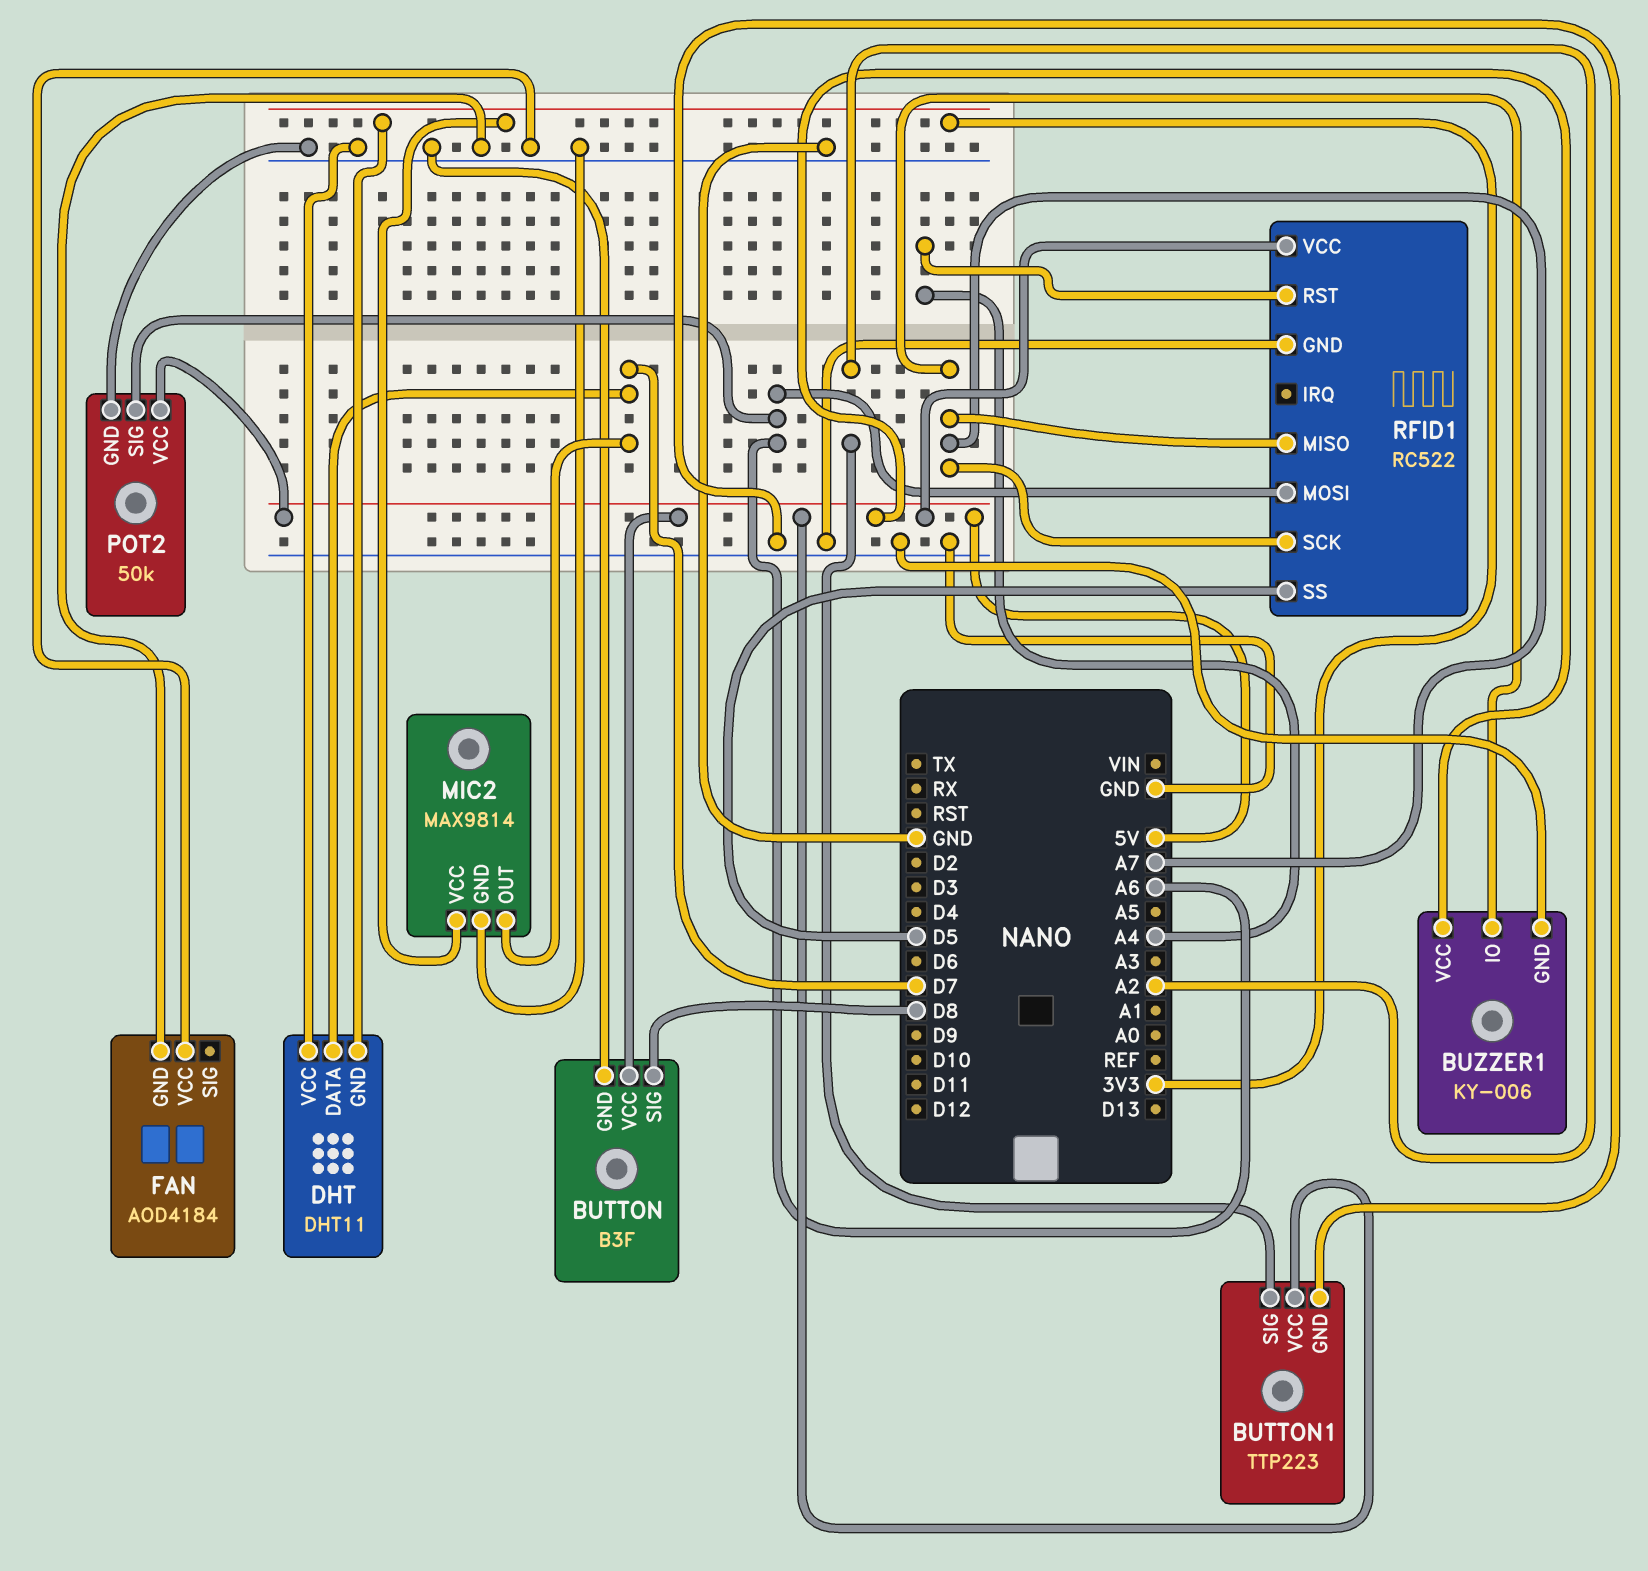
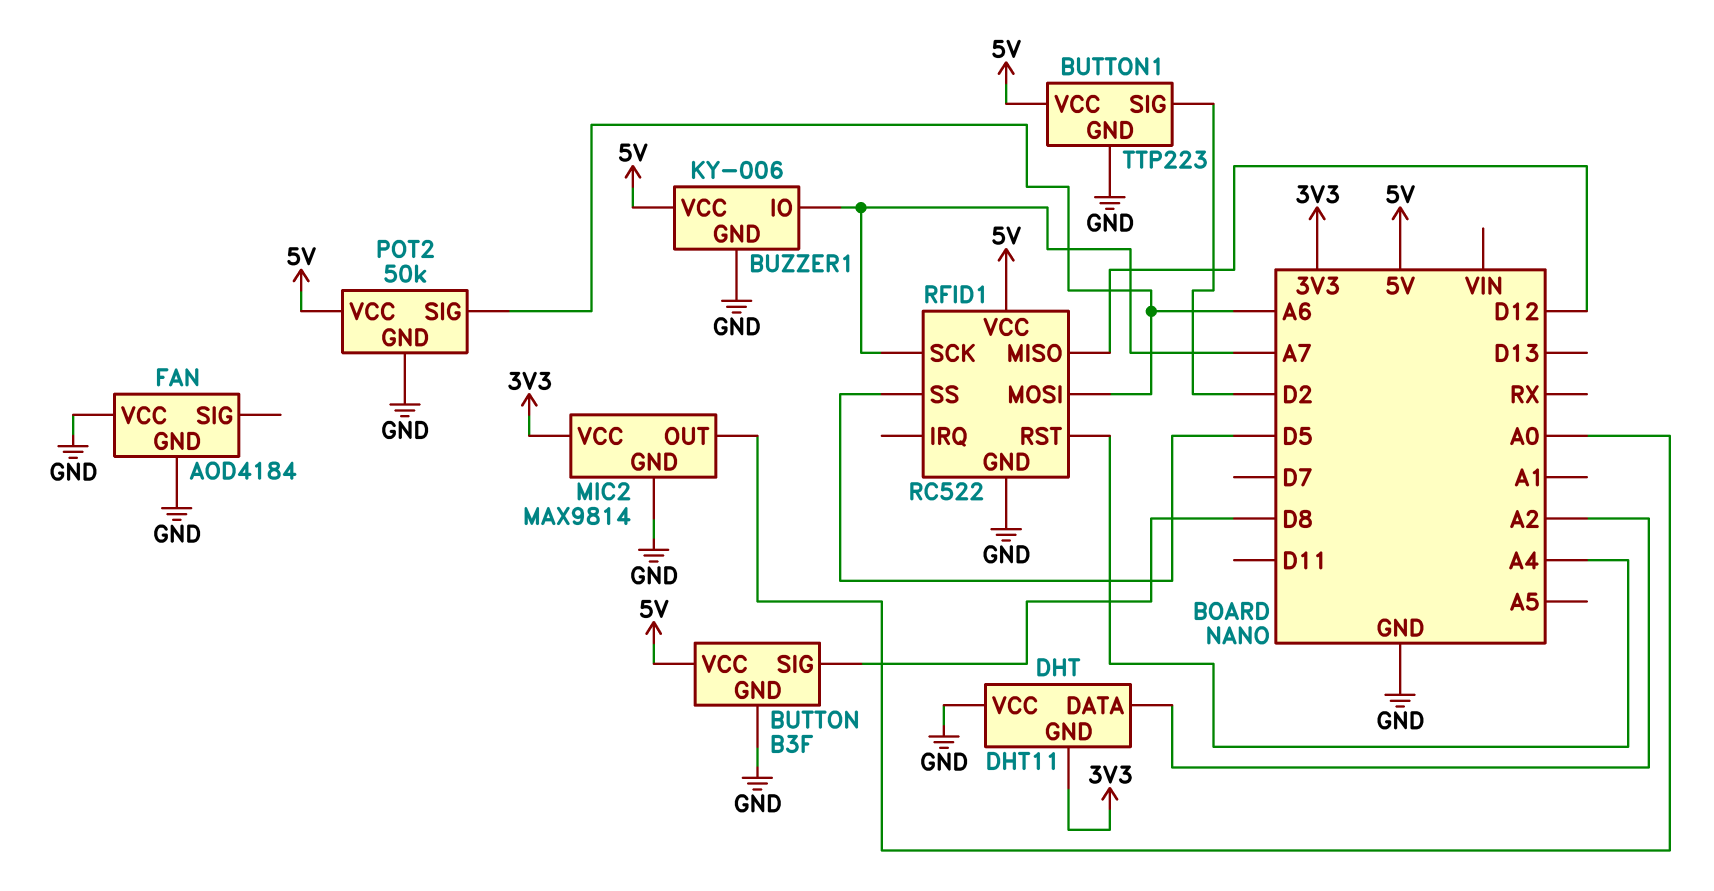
BUTTON1 pin SIG: A2 -> D2
DHT pin DATA: D7 -> A2
MIC2 pin OUT: D7 -> A0
RFID1 pin MISO: A7 -> D12

